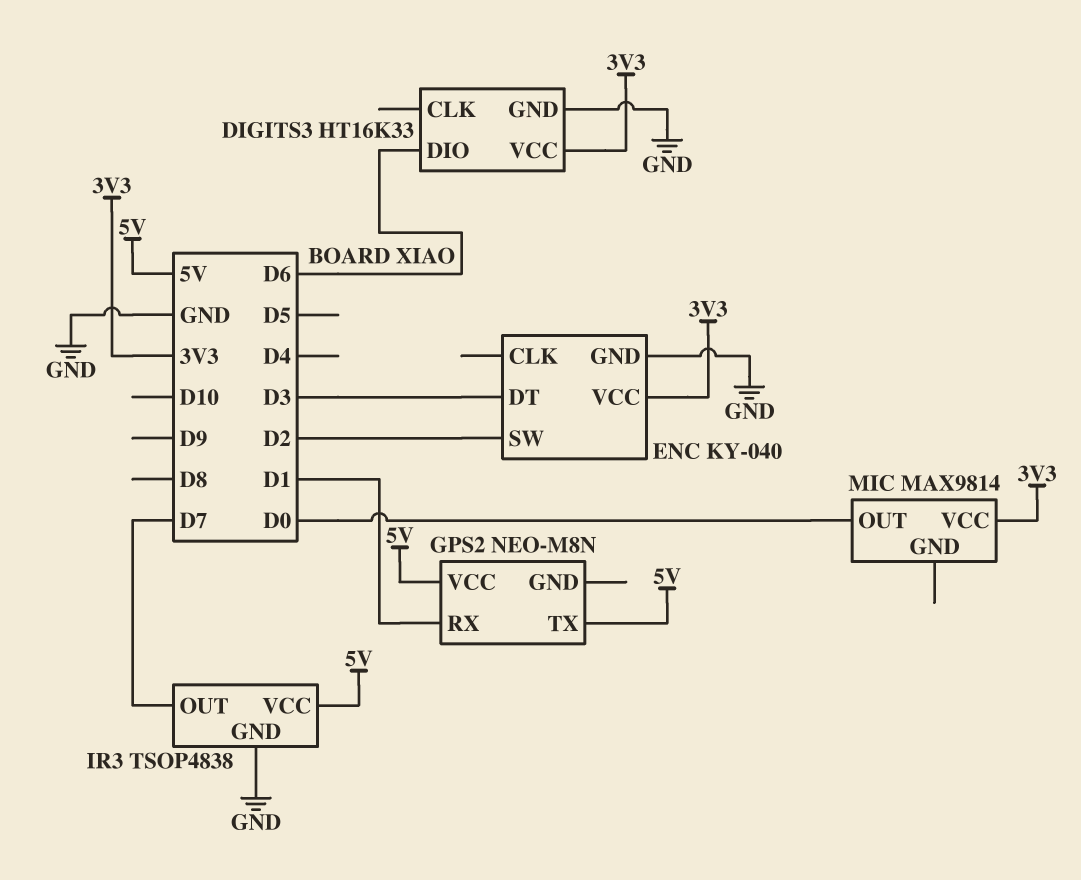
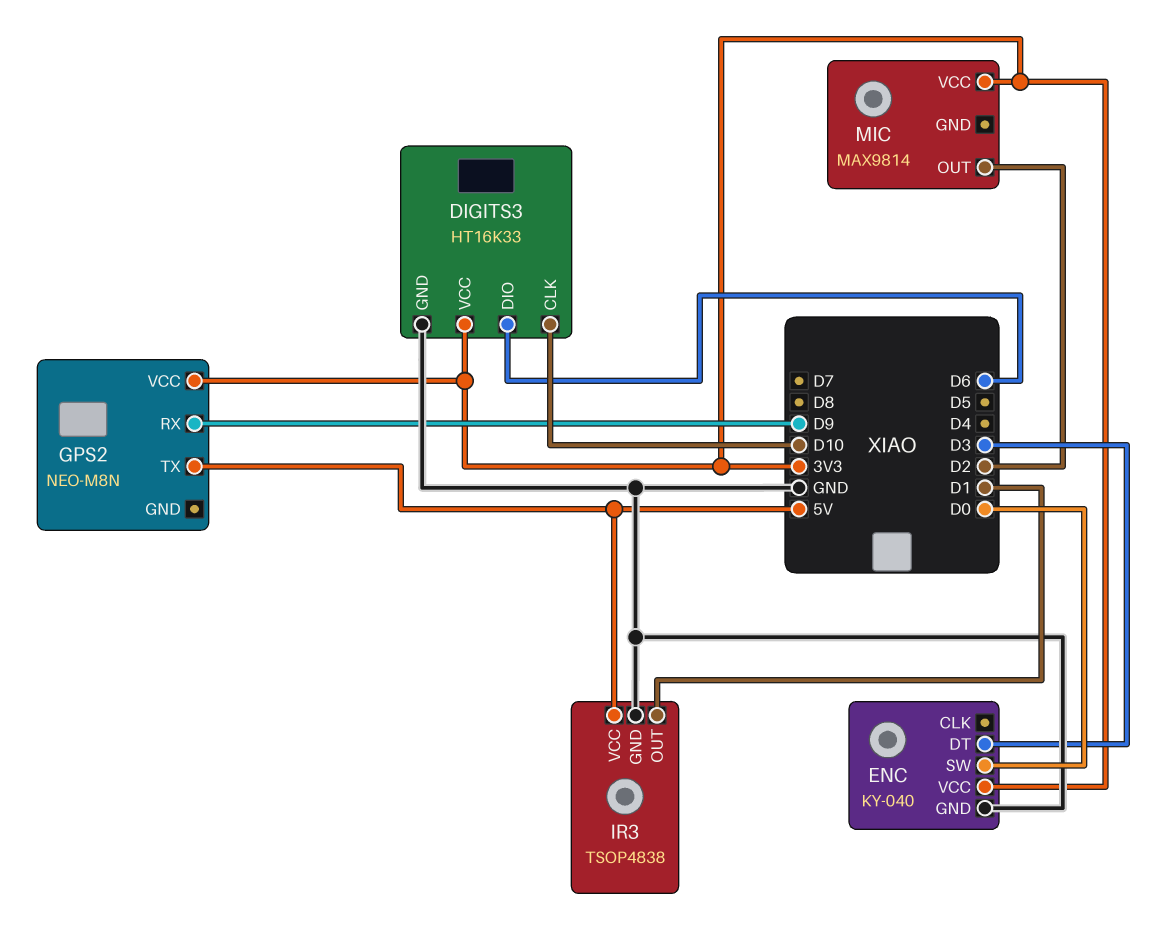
DIGITS3 pin CLK: none -> D10
ENC pin SW: D2 -> D0
GPS2 pin RX: D1 -> D9
GPS2 pin VCC: 5V -> 3V3
IR3 pin OUT: D7 -> D1
MIC pin OUT: D0 -> D2

